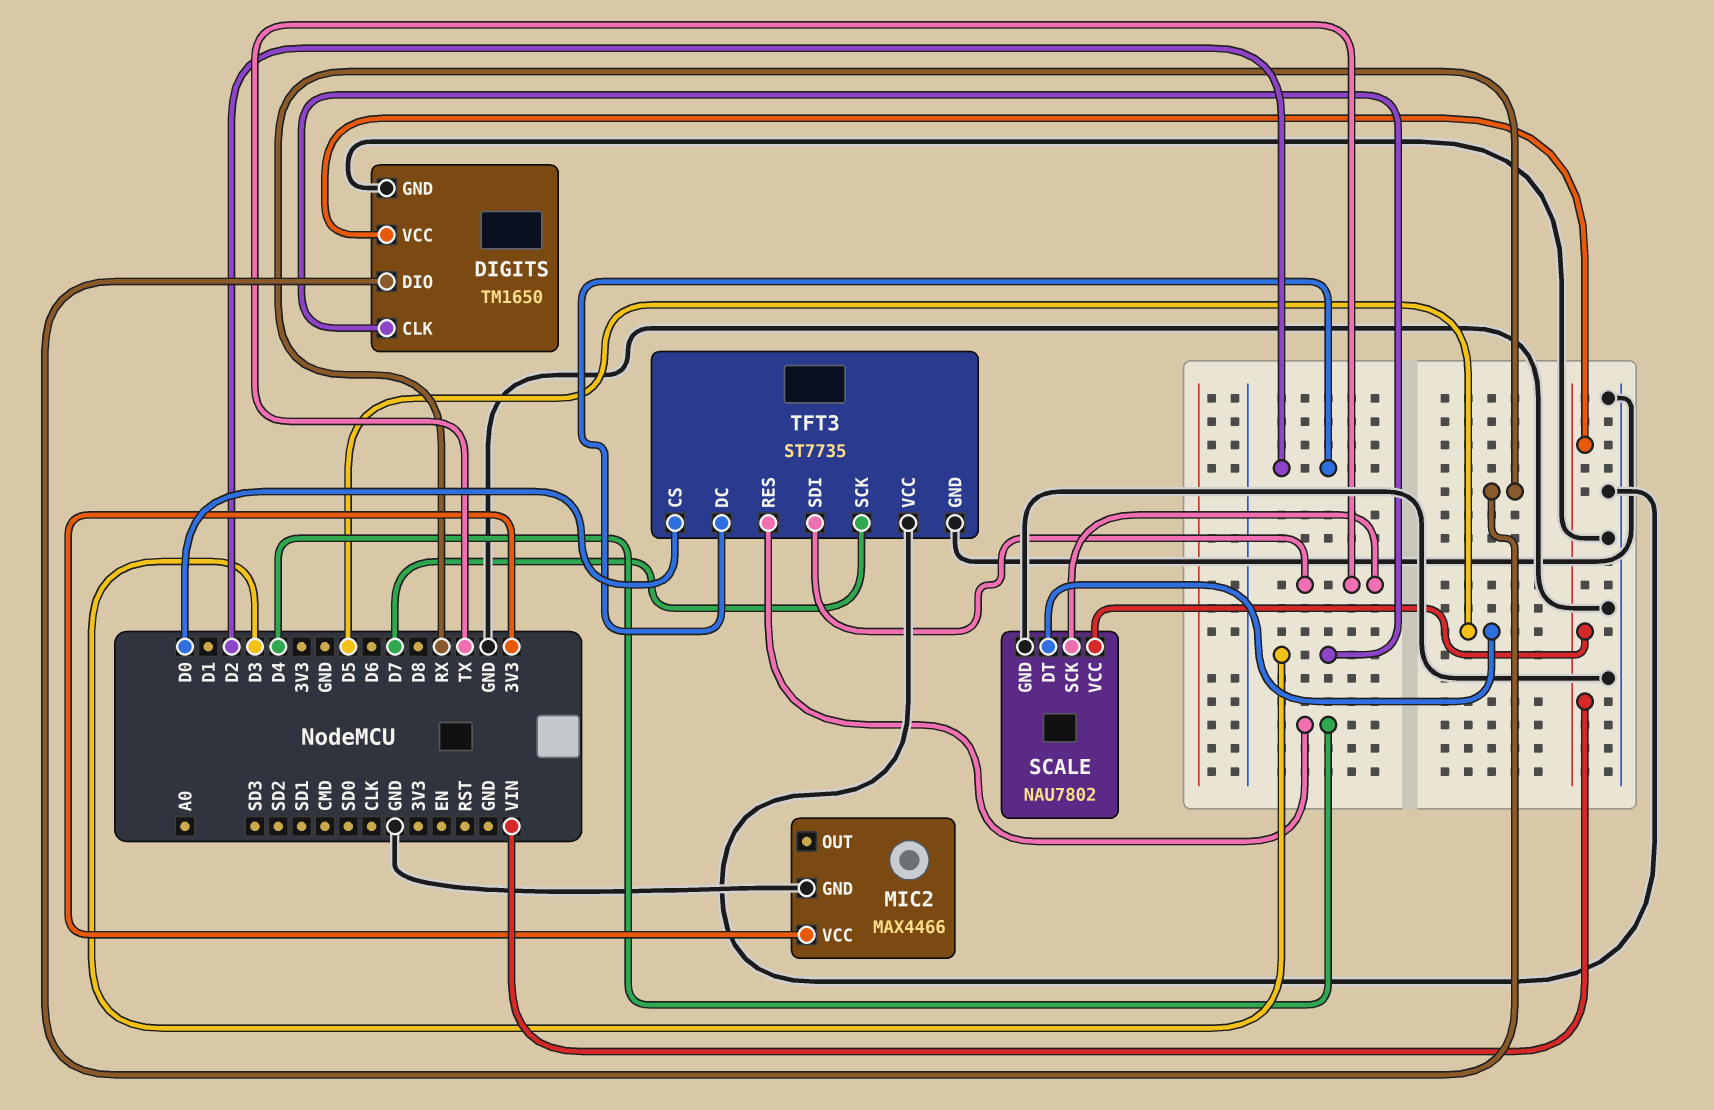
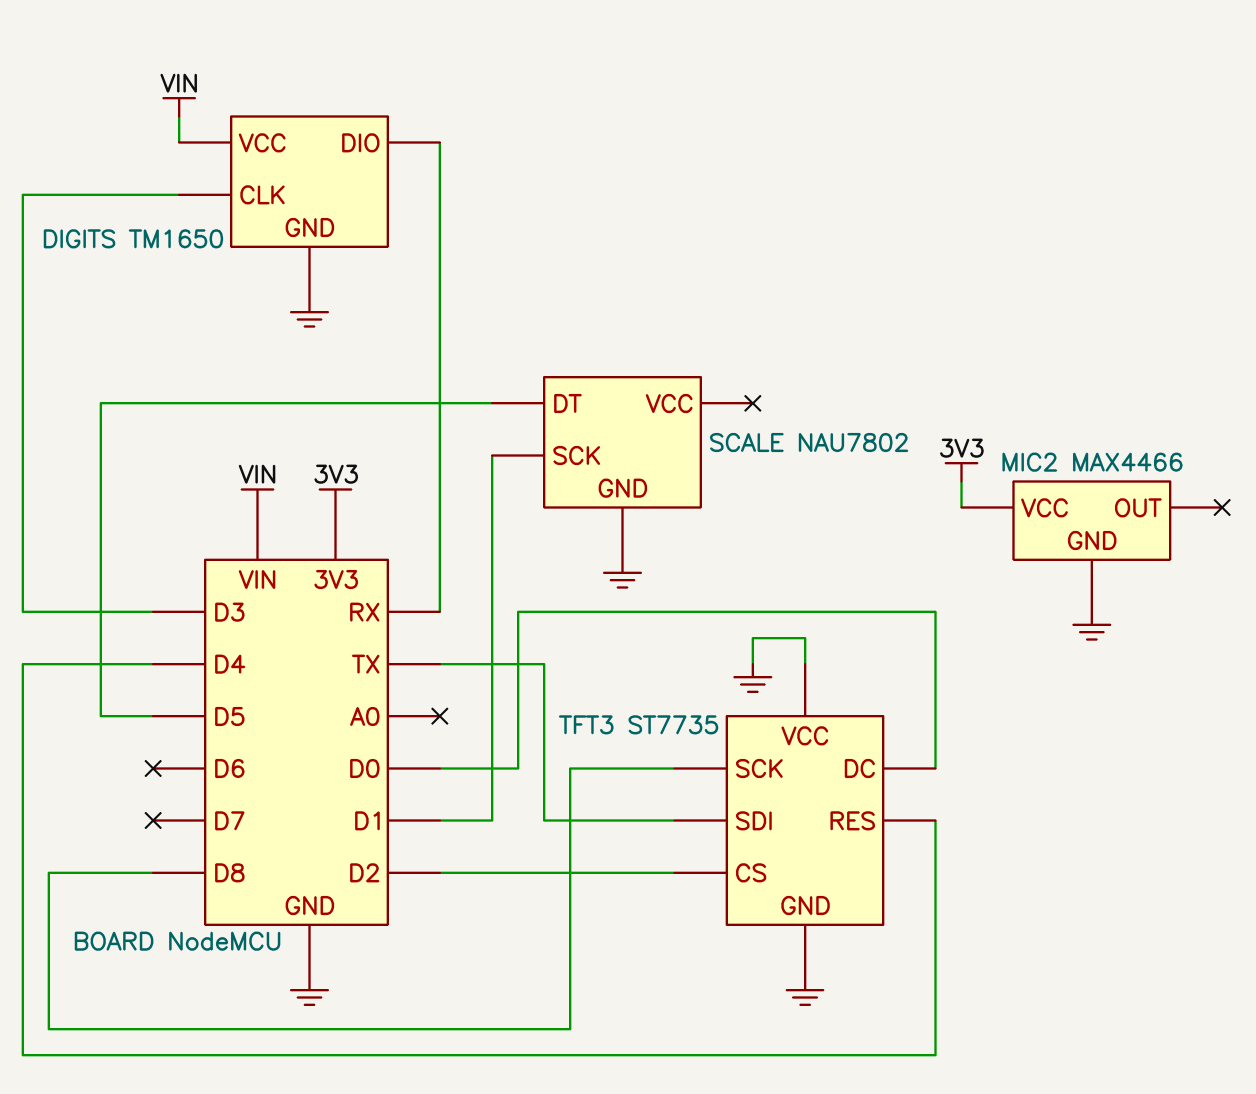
SCALE pin SCK: TX -> D1
SCALE pin VCC: VIN -> none
TFT3 pin CS: D0 -> D2
TFT3 pin DC: D2 -> D0
TFT3 pin SCK: D7 -> D8

